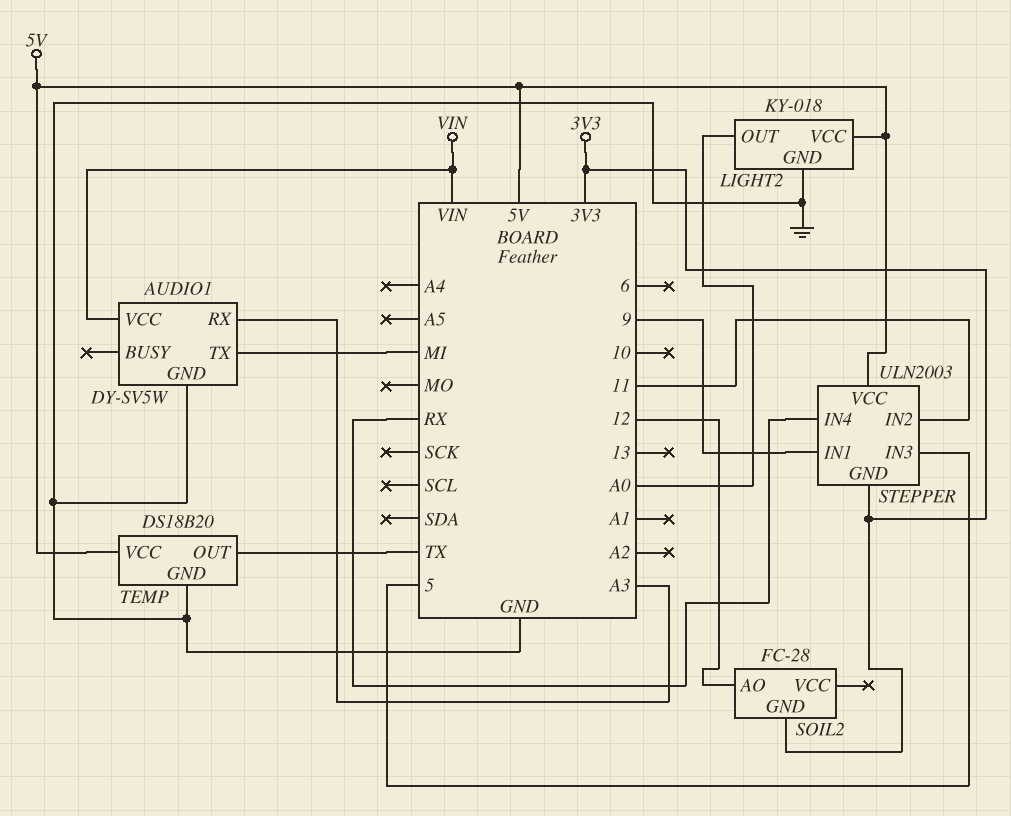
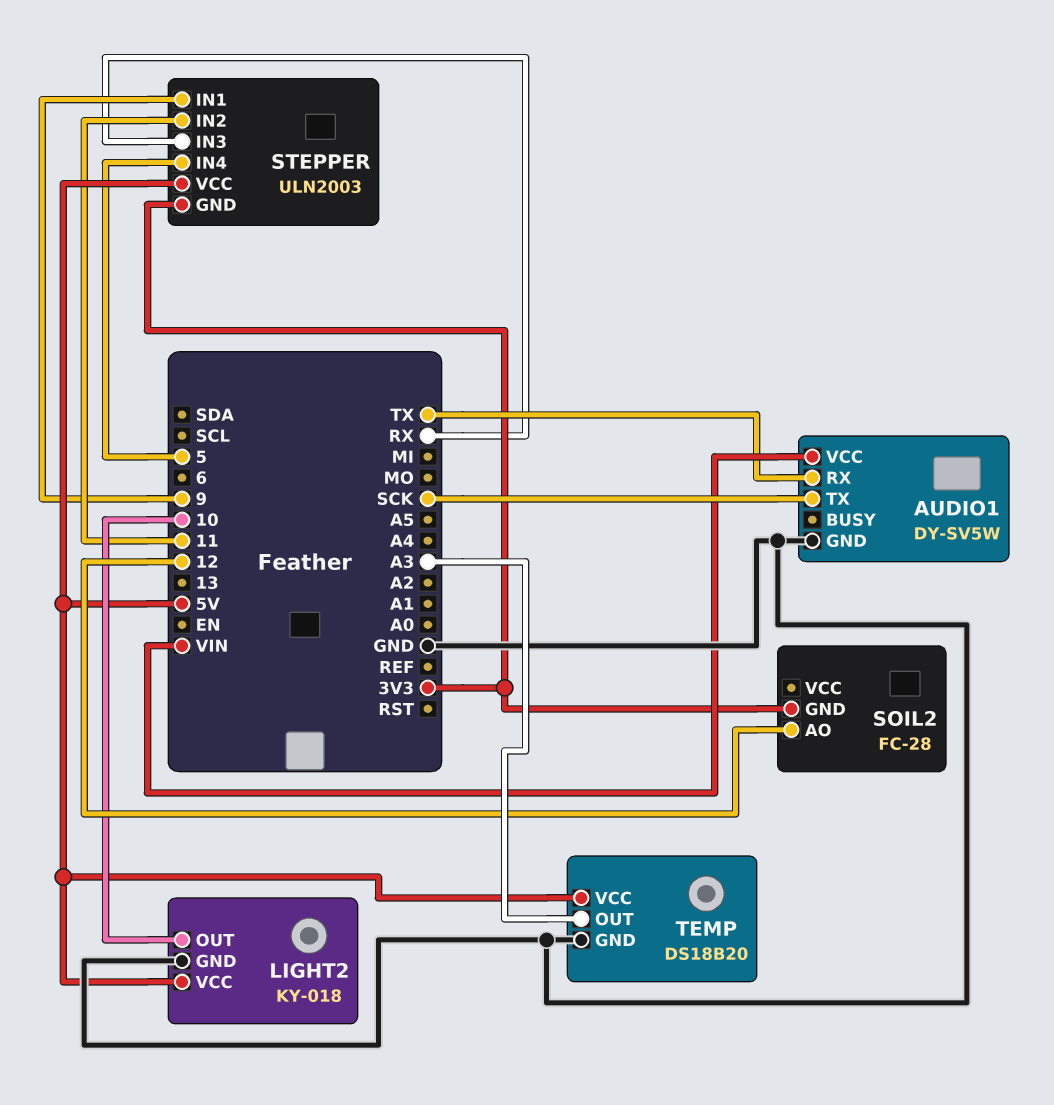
AUDIO1 pin RX: A3 -> TX
AUDIO1 pin TX: MI -> SCK
LIGHT2 pin OUT: A0 -> 10
STEPPER pin IN3: 5 -> RX
STEPPER pin IN4: RX -> 5
TEMP pin OUT: TX -> A3

